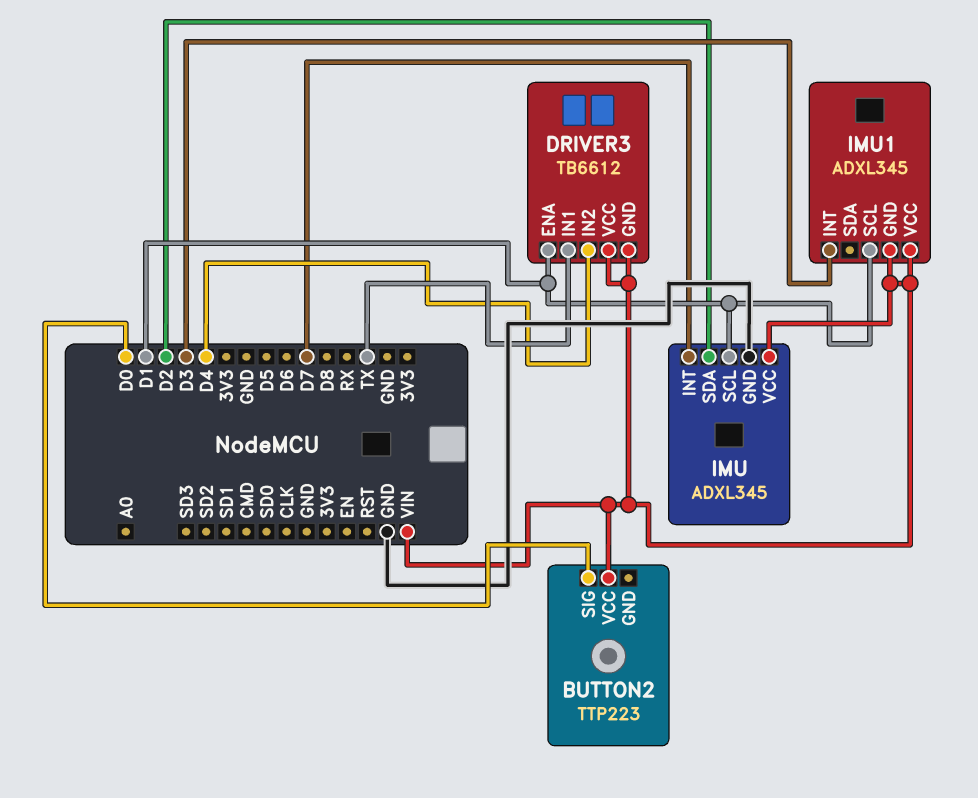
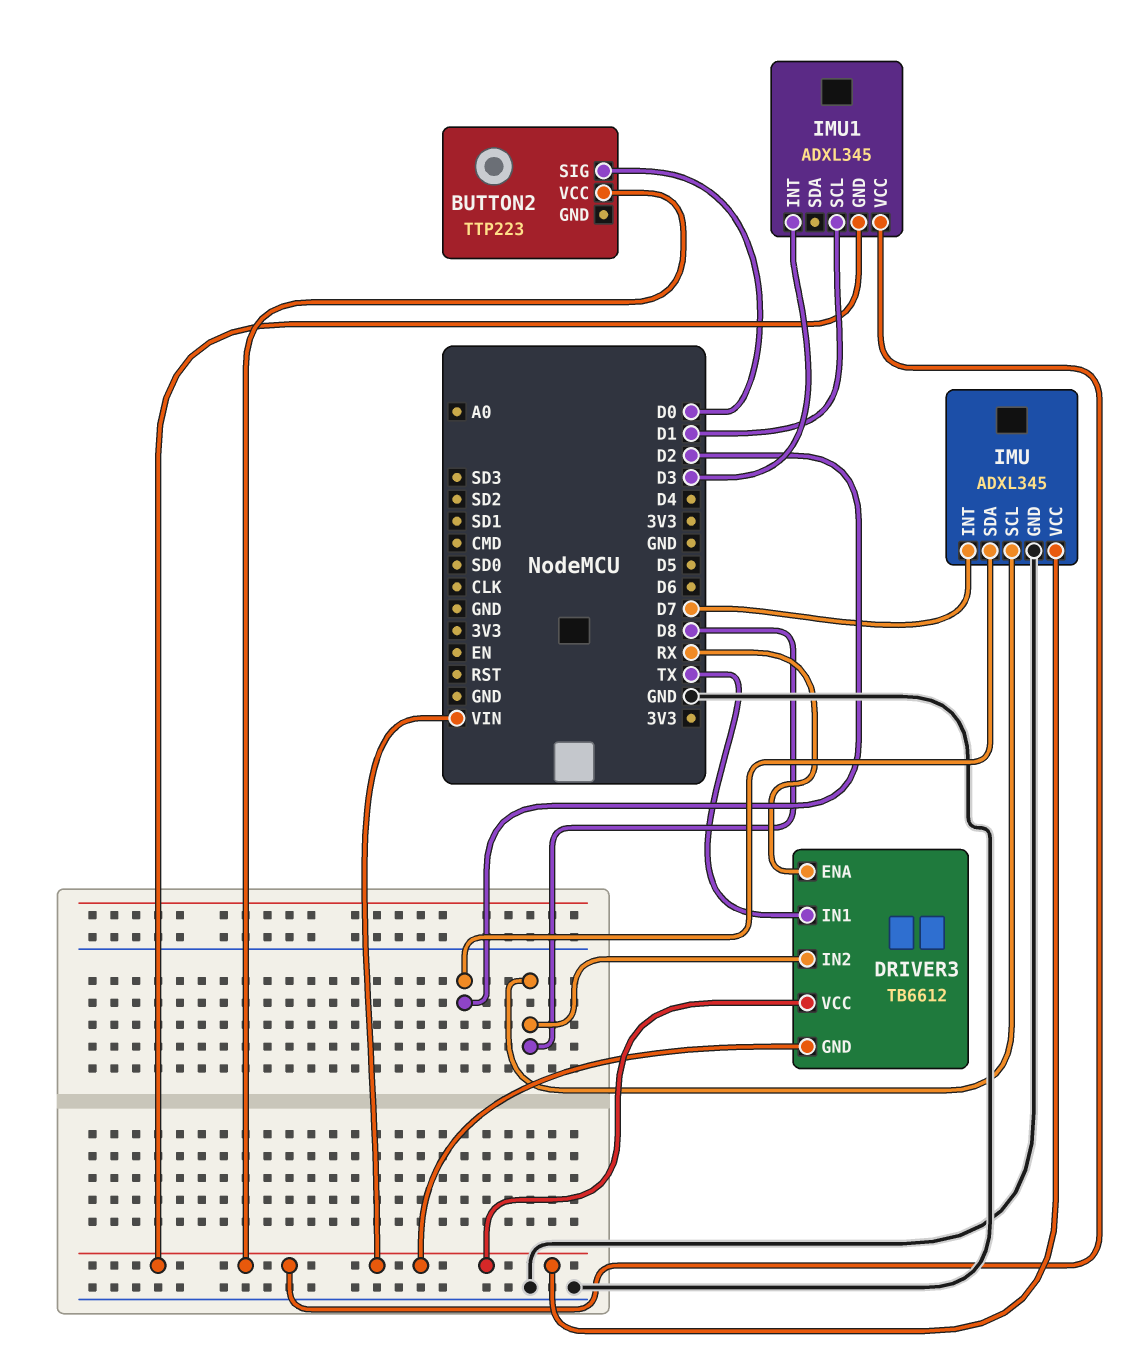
DRIVER3 pin ENA: D1 -> RX
DRIVER3 pin IN2: D4 -> D8
IMU pin SCL: D1 -> D8

